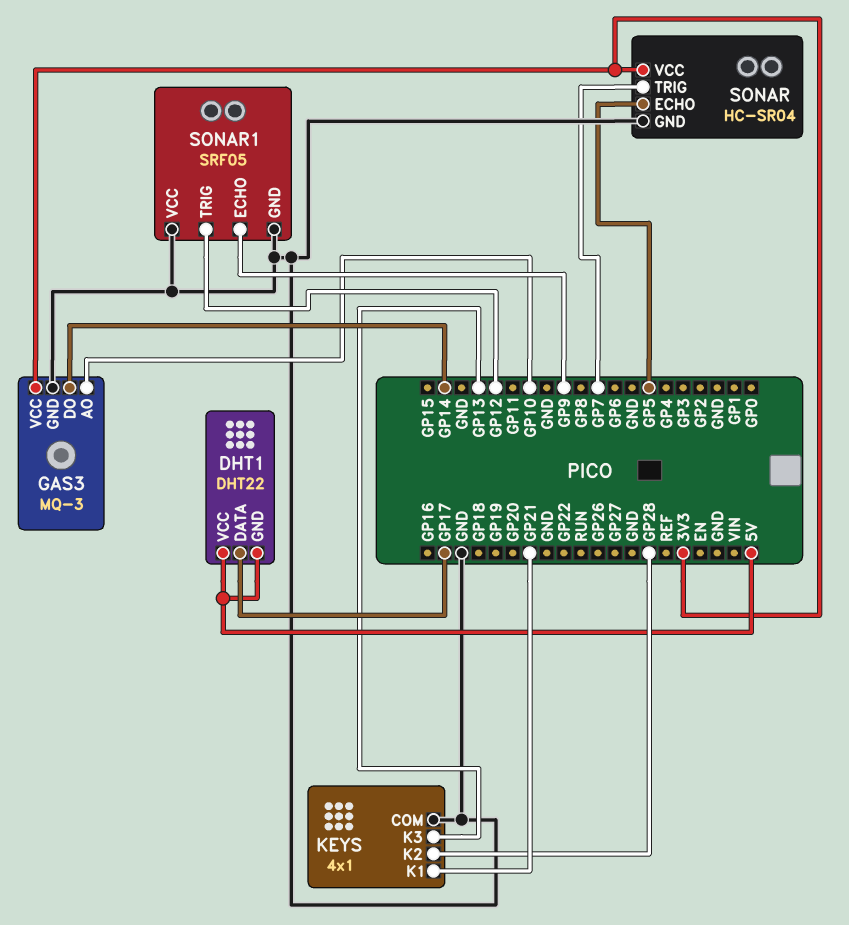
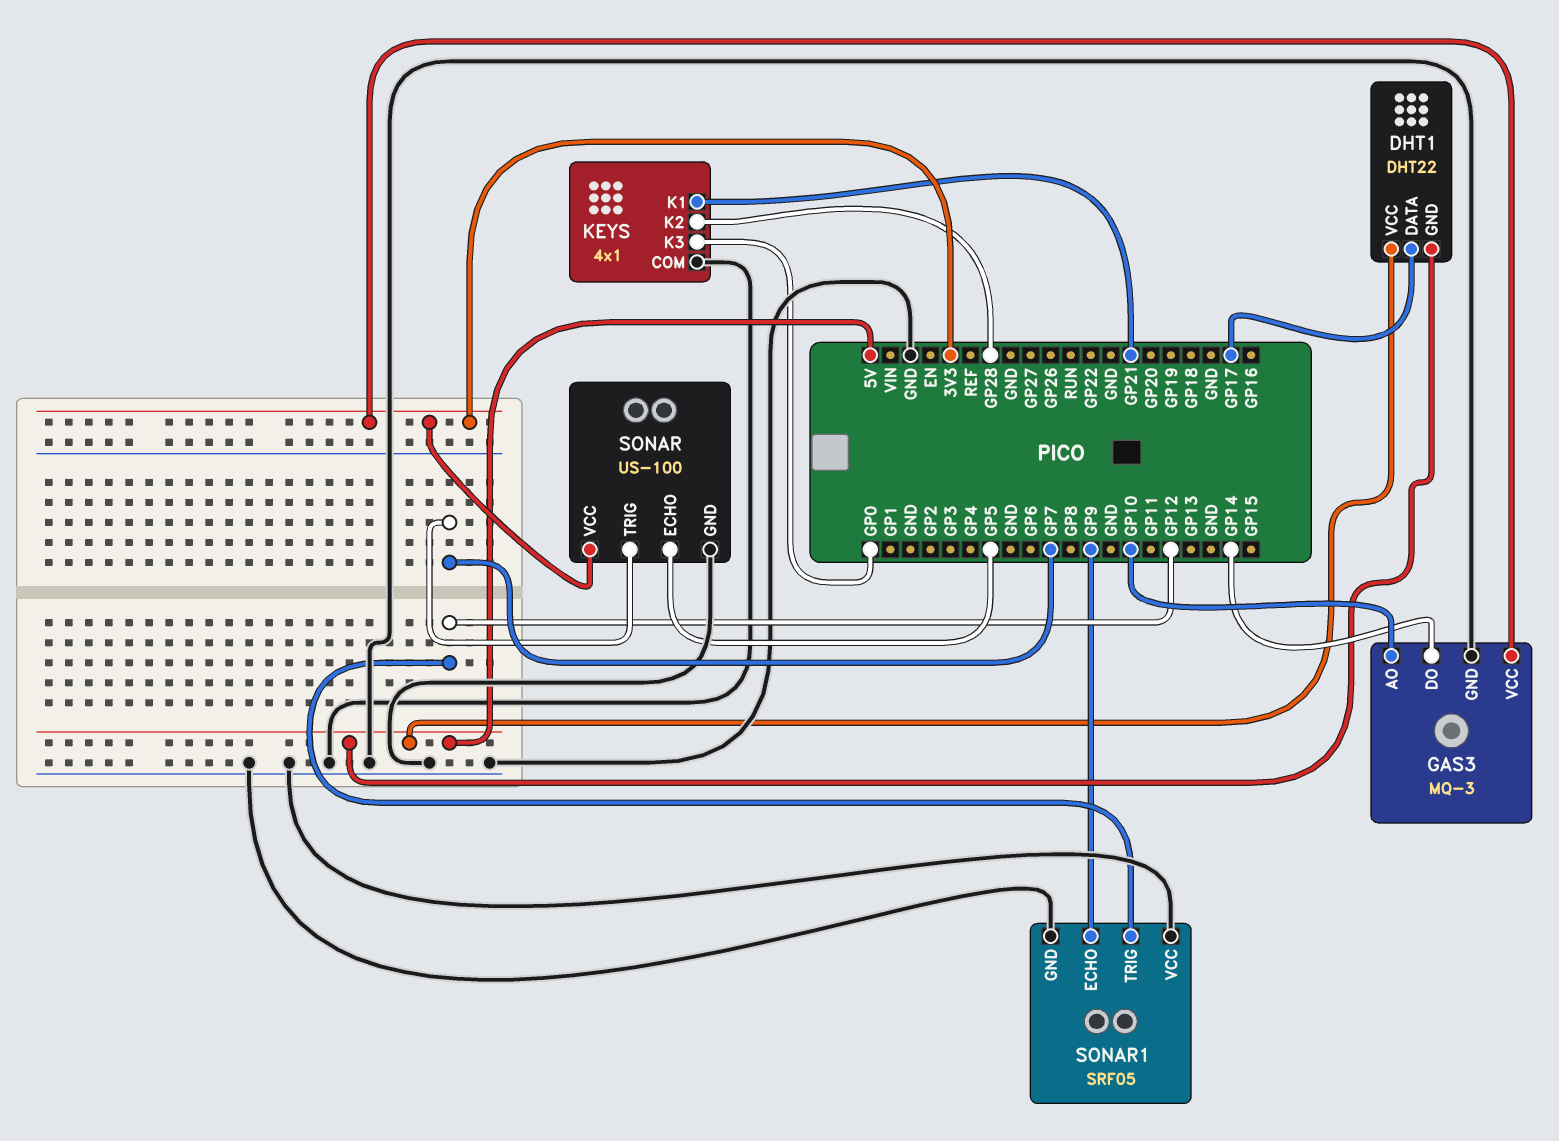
KEYS pin K3: GP13 -> GP0
SONAR: HC-SR04 -> US-100

